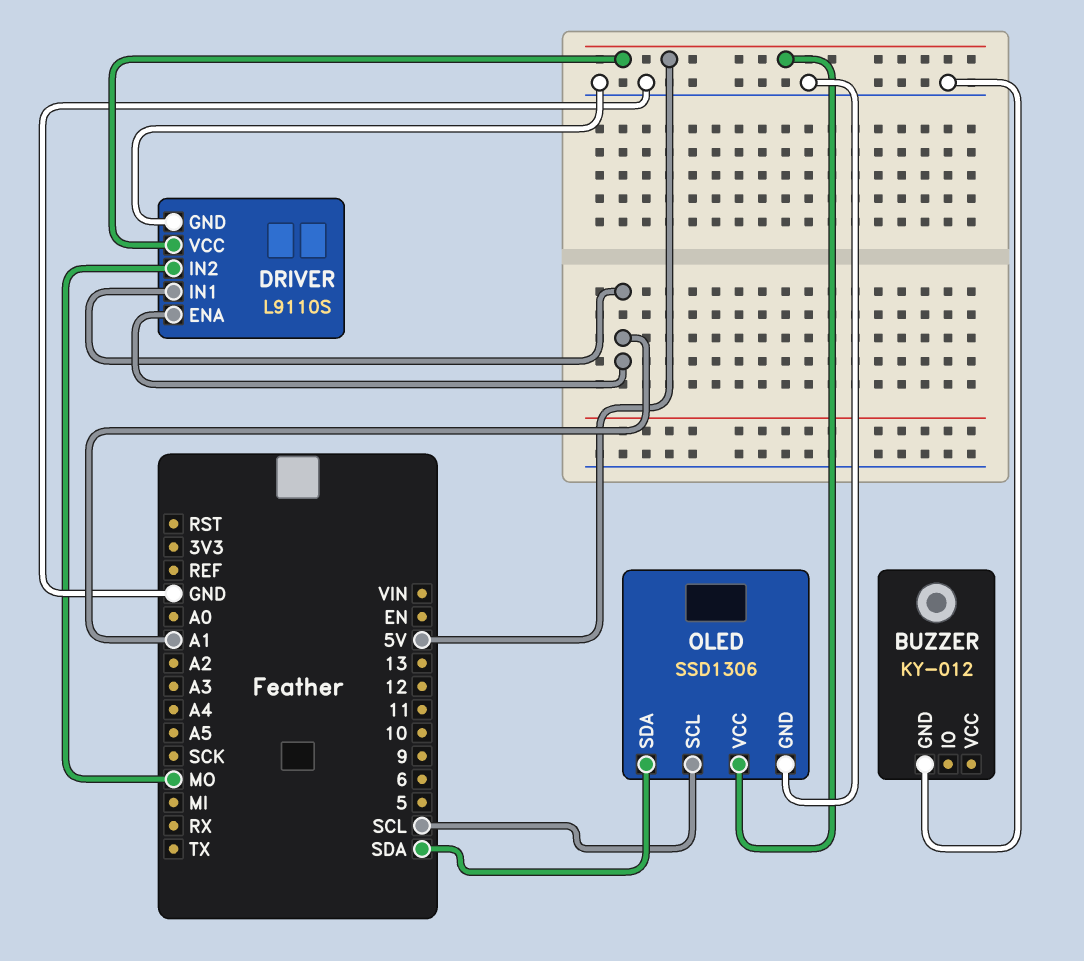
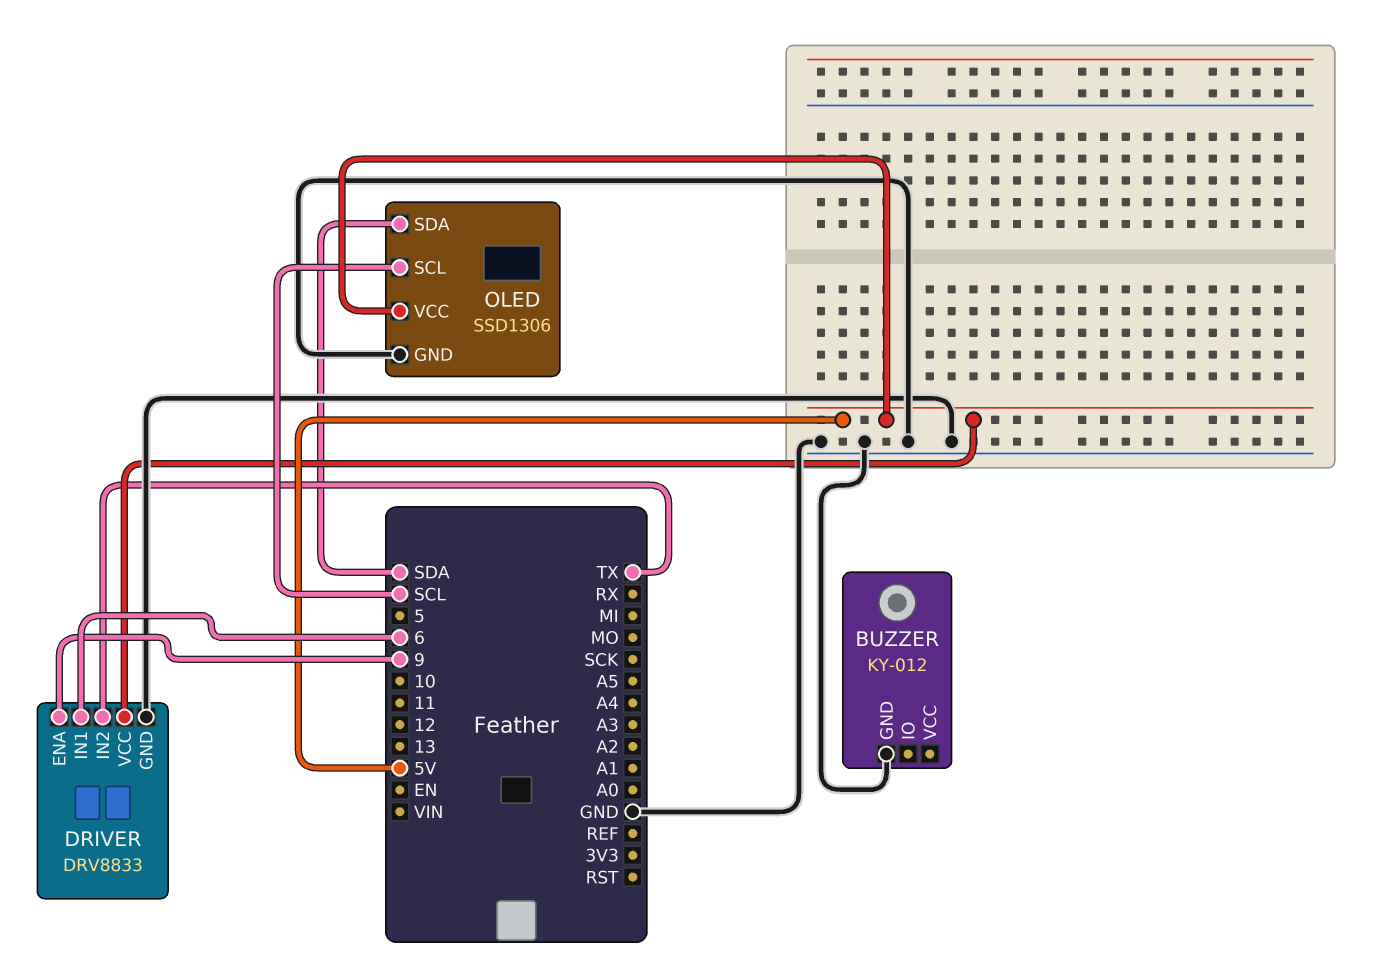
DRIVER: L9110S -> DRV8833
DRIVER pin ENA: A1 -> 9
DRIVER pin IN1: A1 -> 6
DRIVER pin IN2: MO -> TX

